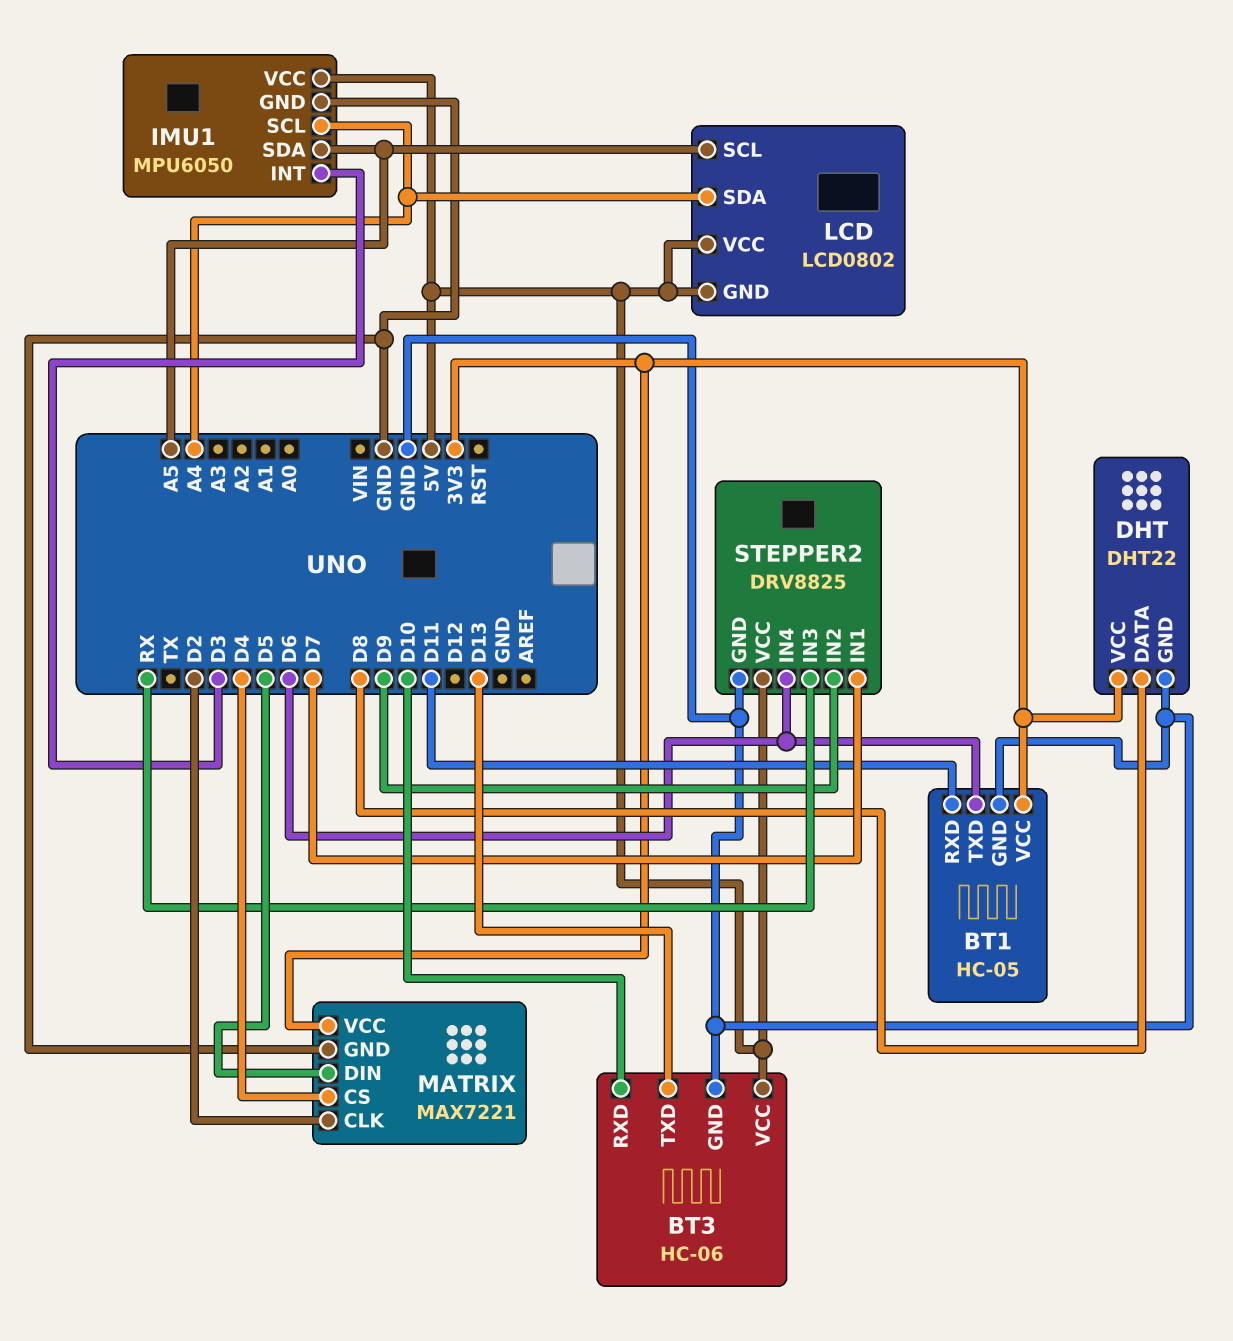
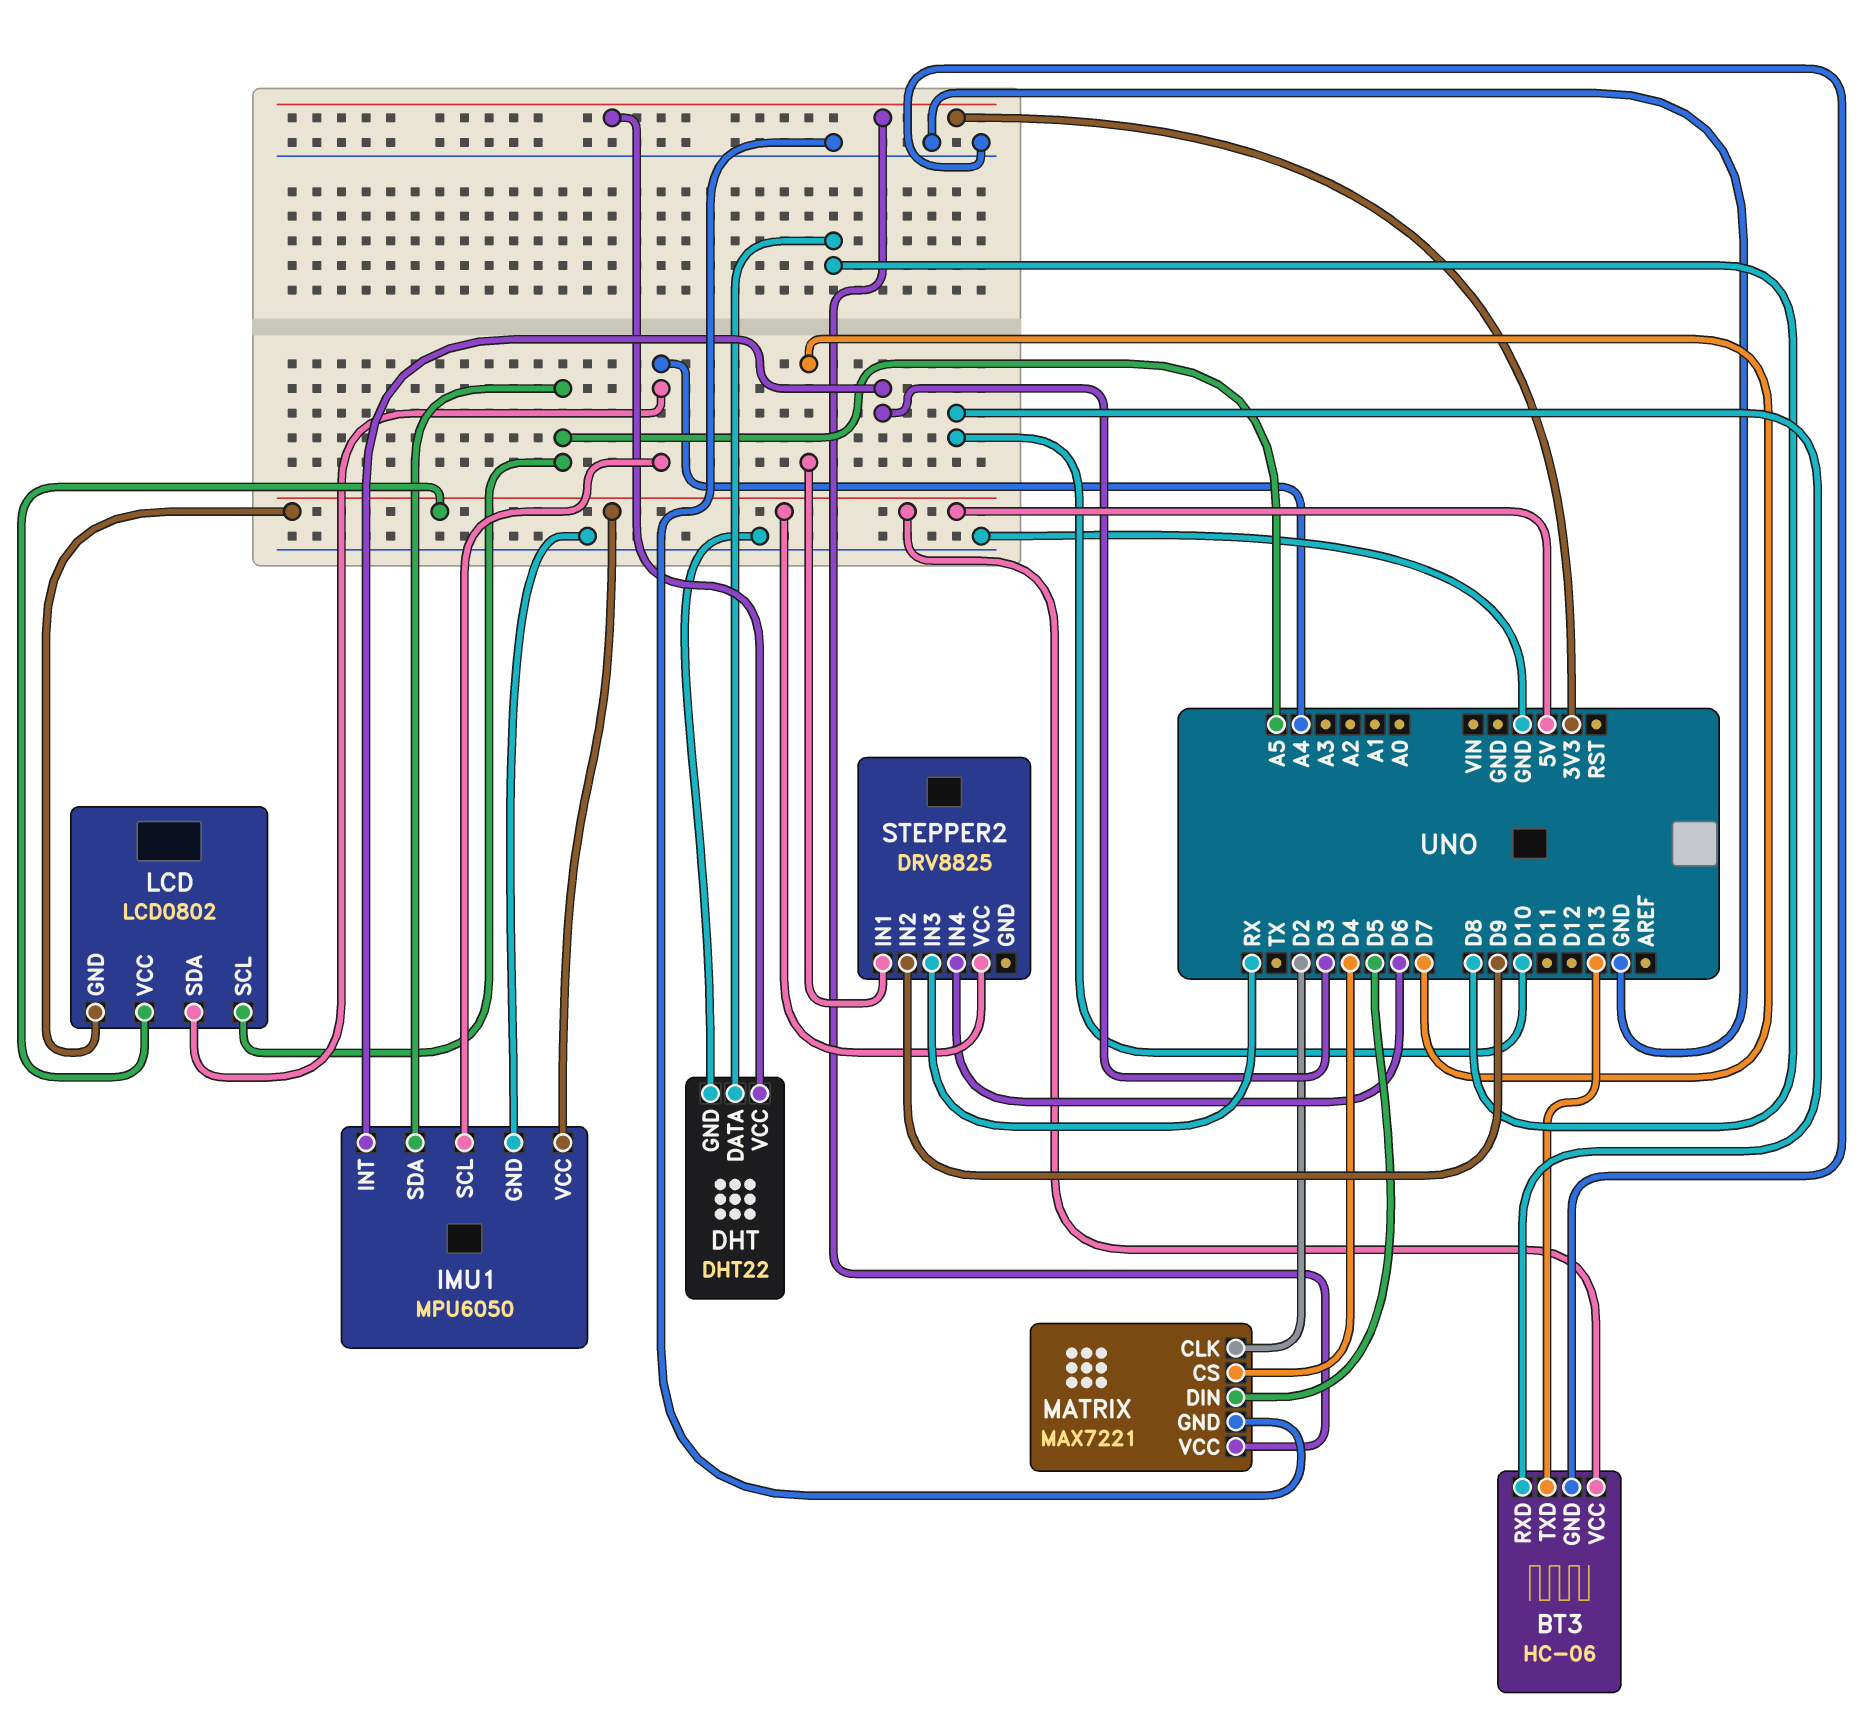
BT1: HC-05 -> none
BT1 pin GND: GND -> none
BT1 pin RXD: D11 -> none
BT1 pin TXD: D6 -> none
BT1 pin VCC: 3V3 -> none
STEPPER2 pin GND: GND -> none

